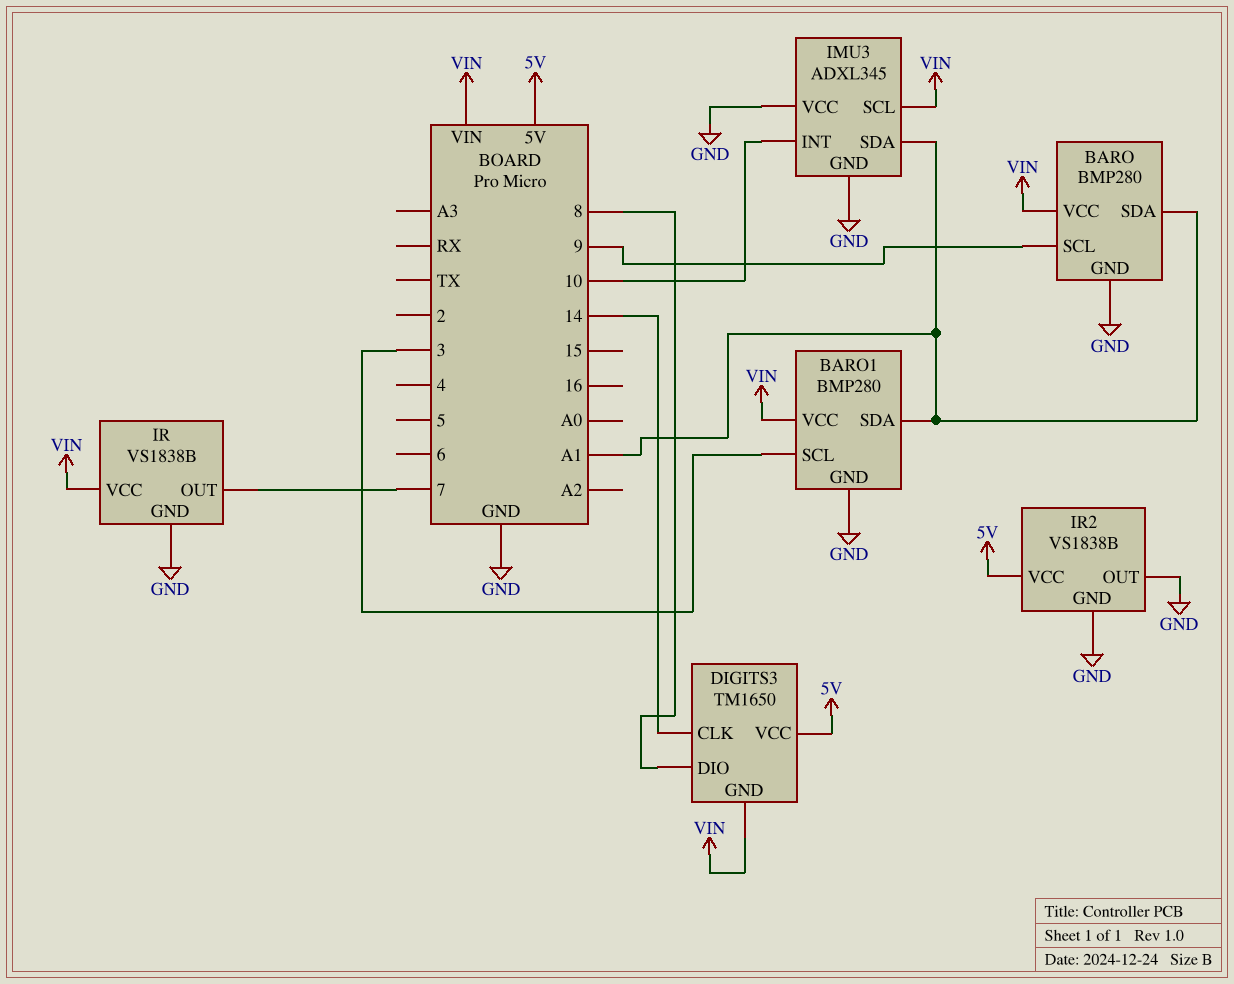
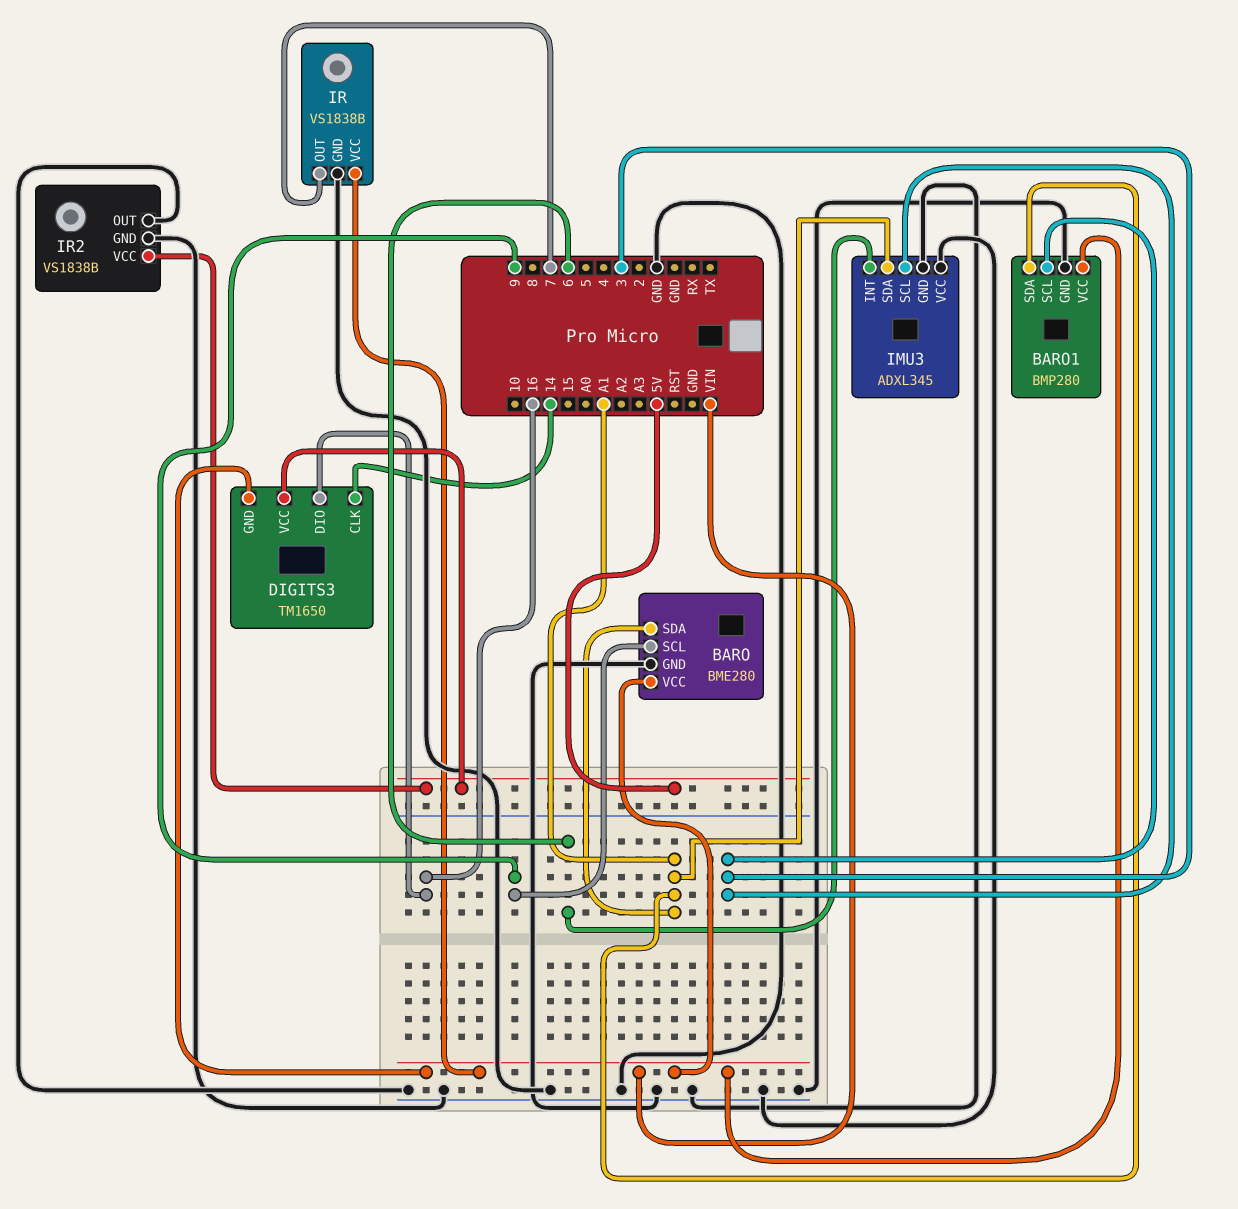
BARO: BMP280 -> BME280
DIGITS3 pin DIO: 8 -> 16
IMU3 pin INT: 10 -> 6
IMU3 pin SCL: VIN -> 3

